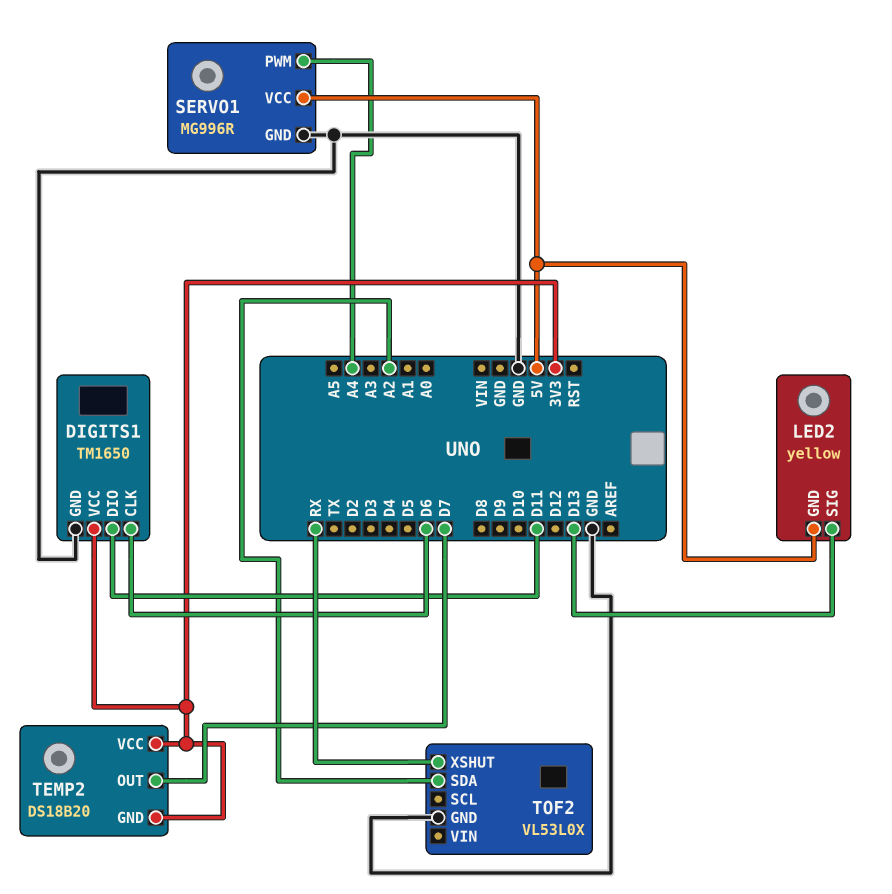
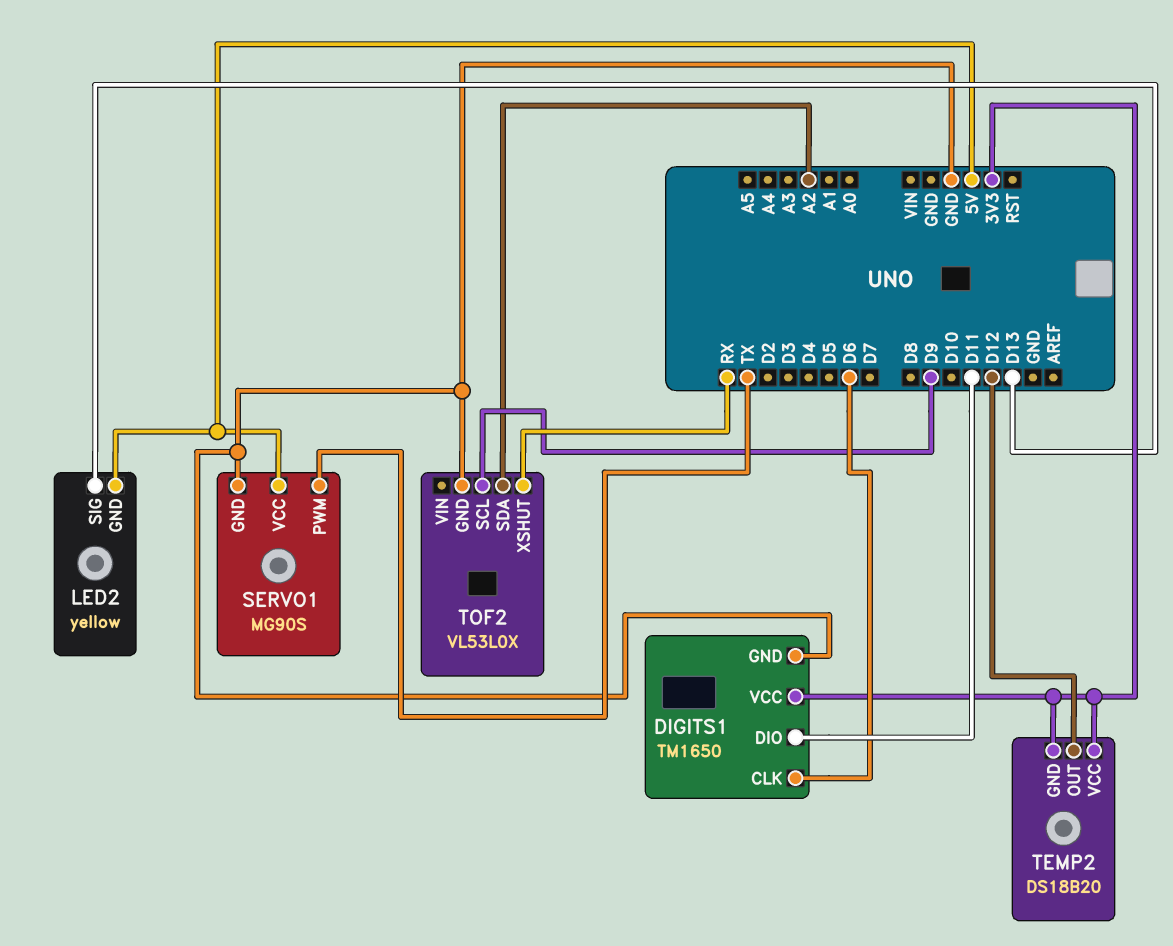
SERVO1: MG996R -> MG90S
SERVO1 pin PWM: A4 -> TX
TEMP2 pin OUT: D7 -> D12
TOF2 pin SCL: none -> D9

